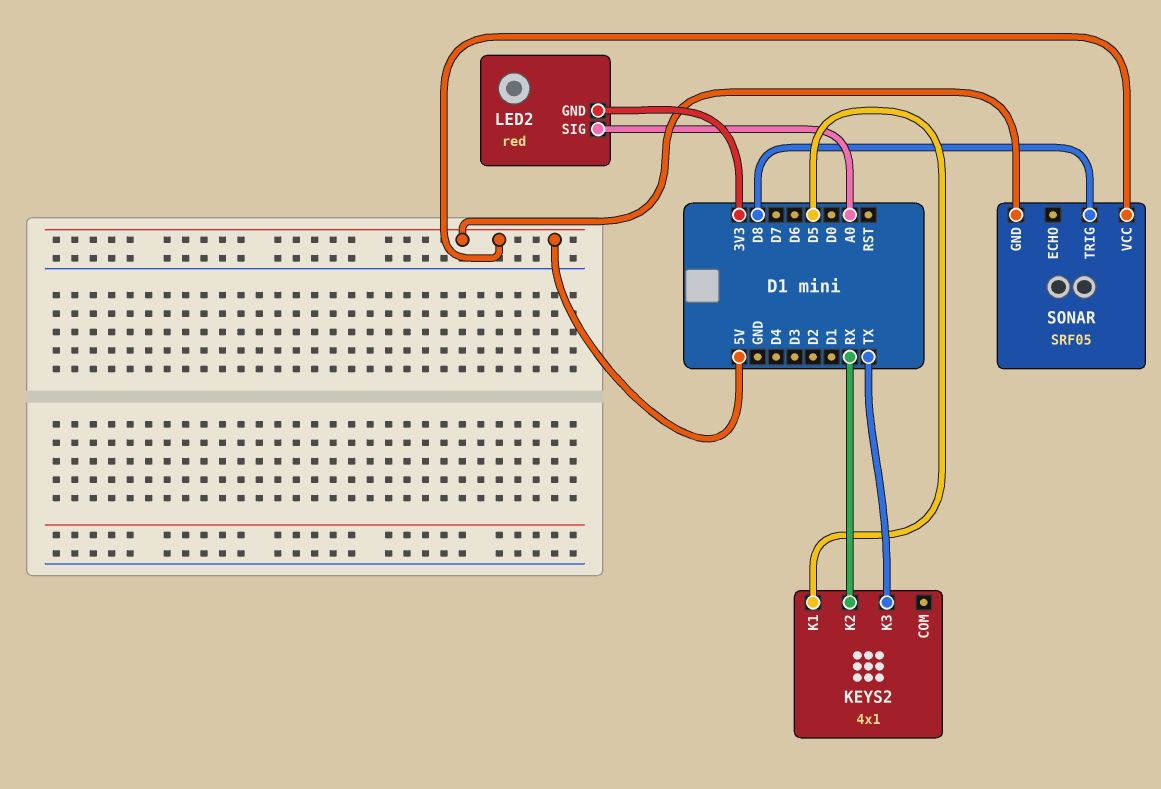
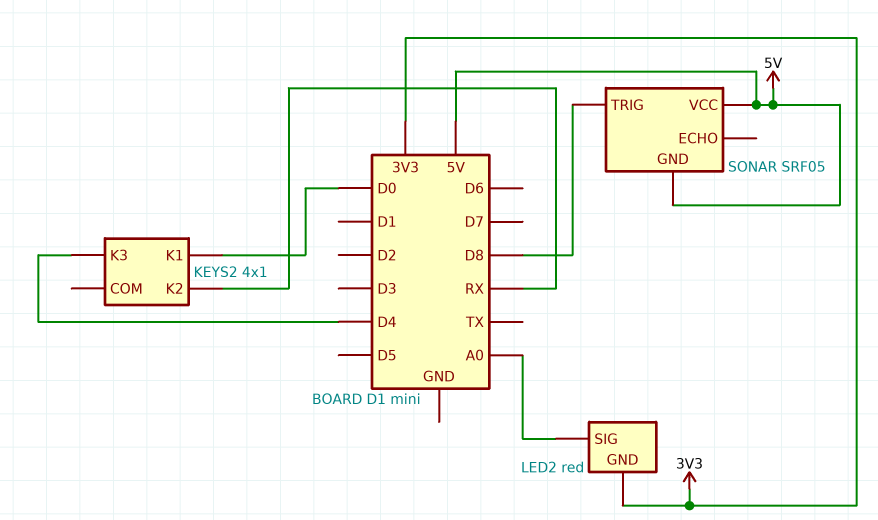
KEYS2 pin K1: D5 -> D0
KEYS2 pin K3: TX -> D4

